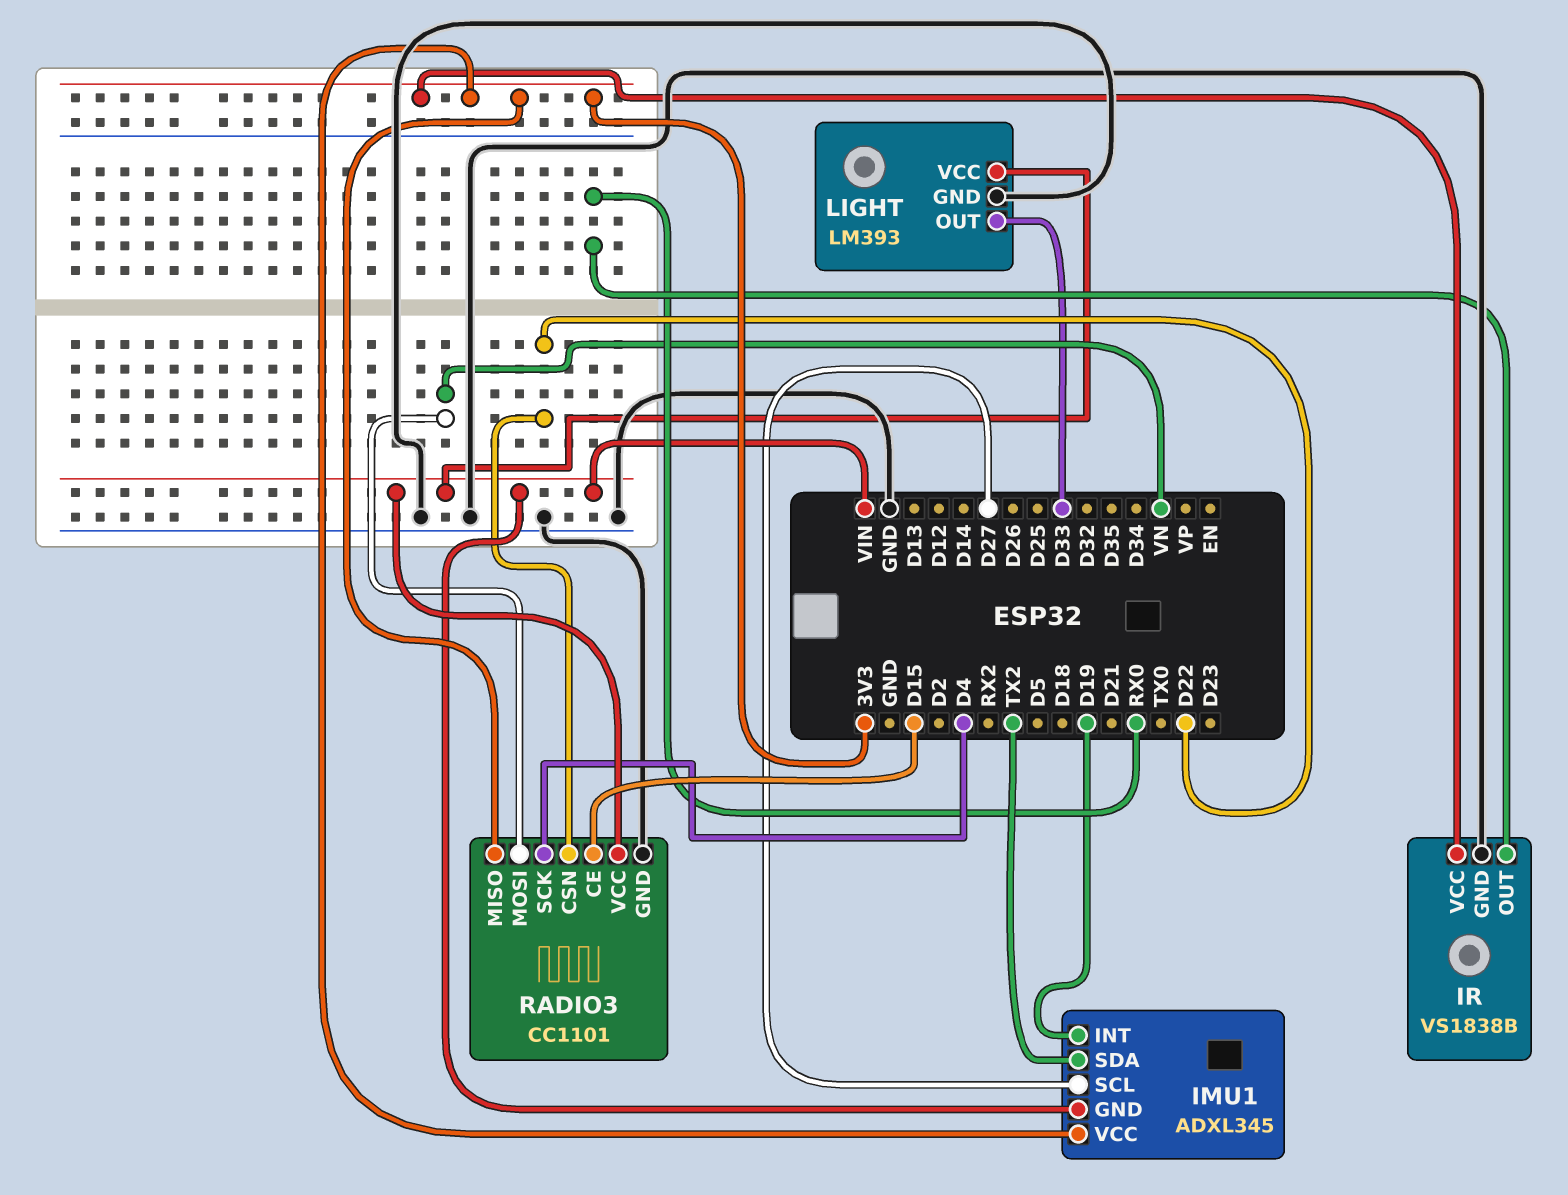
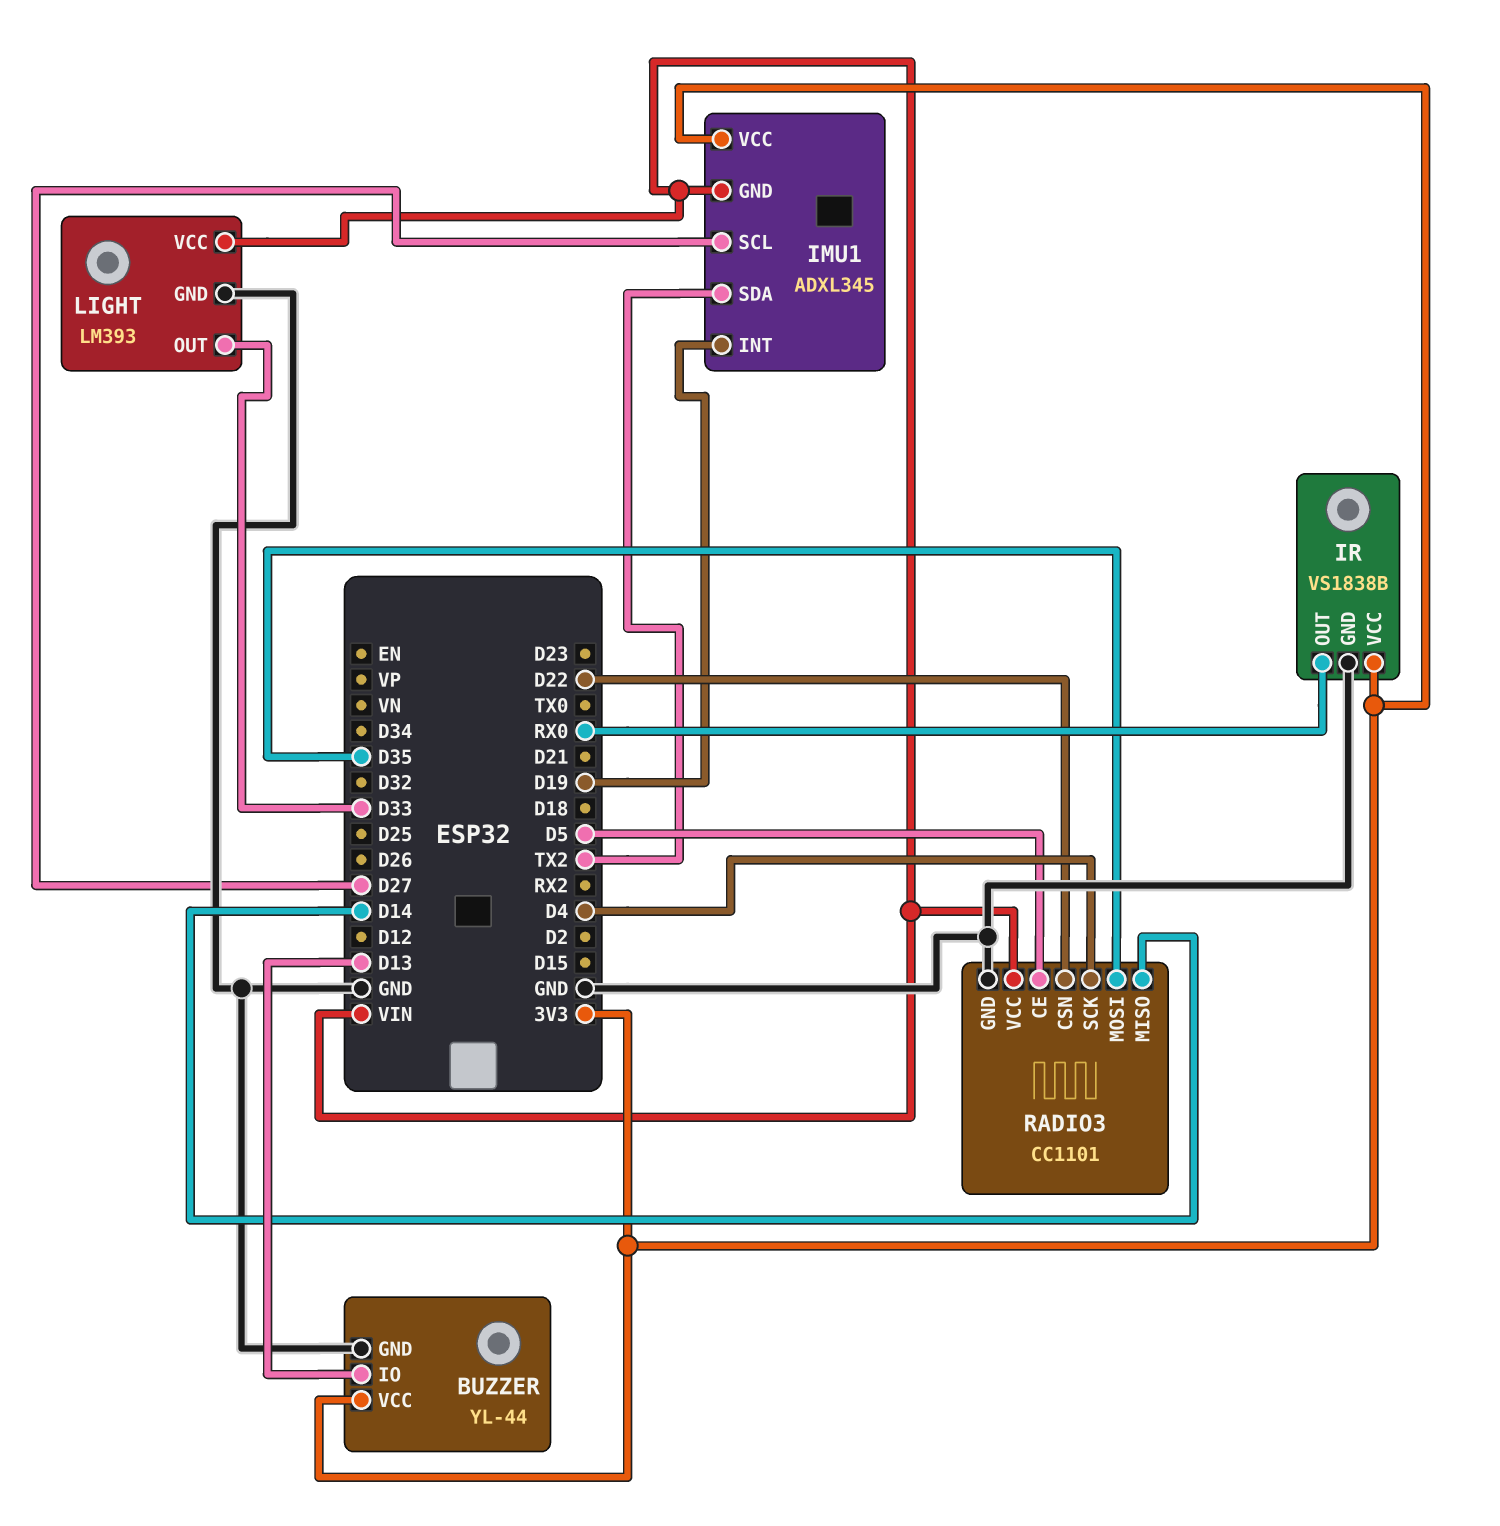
BUZZER: none -> YL-44
BUZZER pin GND: none -> GND
BUZZER pin IO: none -> D13
BUZZER pin VCC: none -> 3V3
RADIO3 pin CE: D15 -> D5
RADIO3 pin MISO: 3V3 -> D14
RADIO3 pin MOSI: VN -> D35

